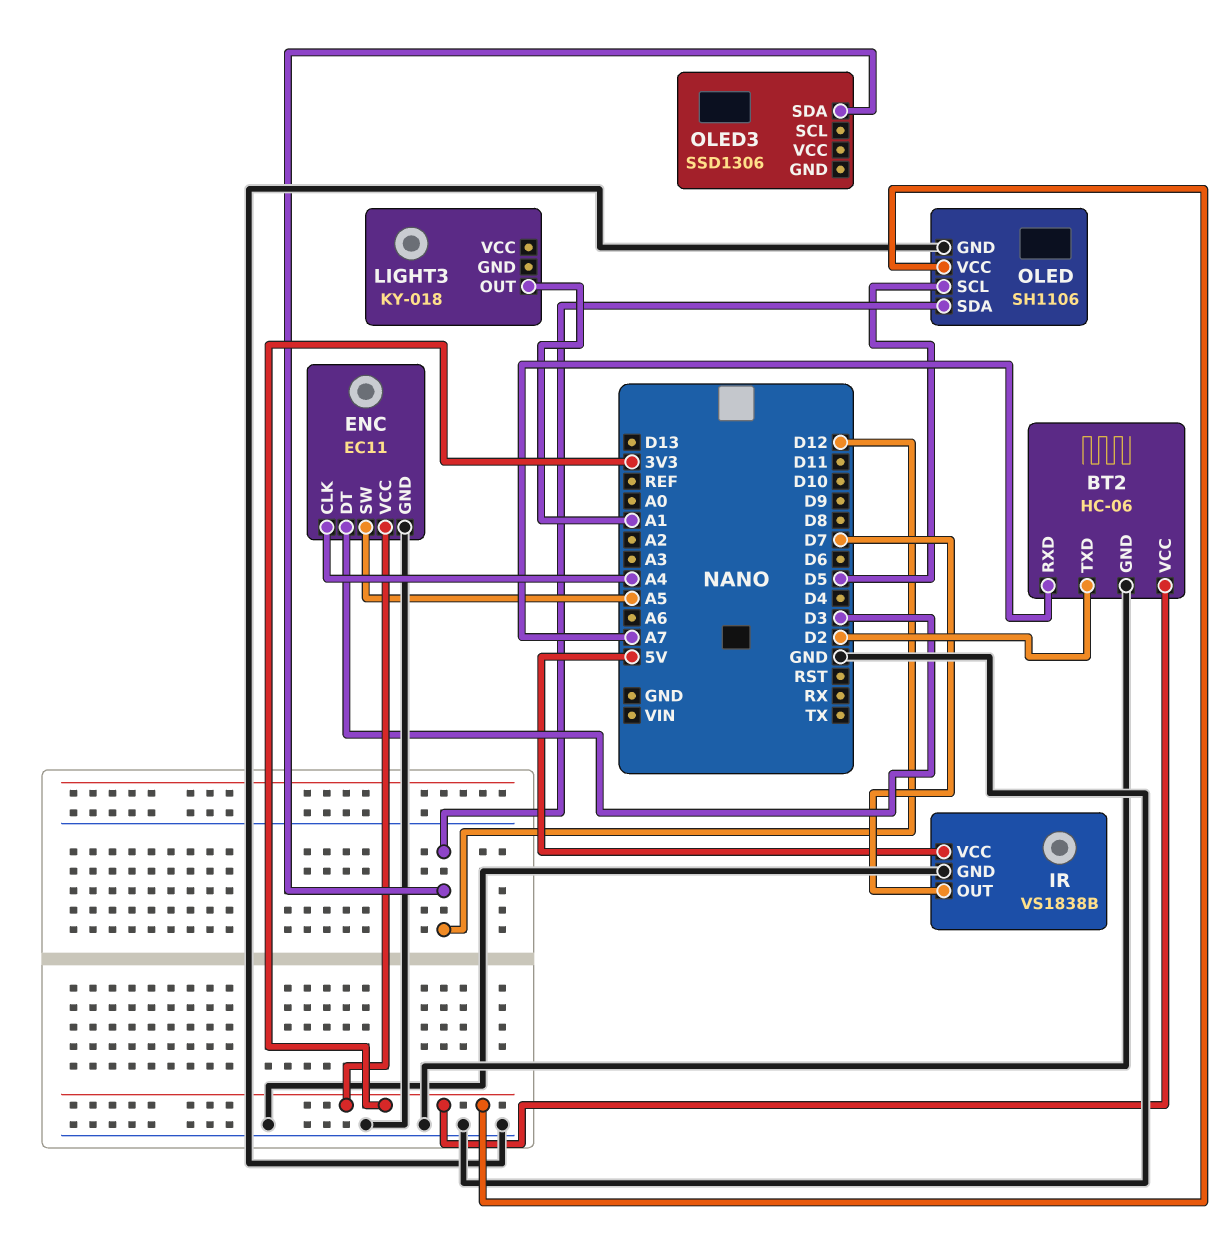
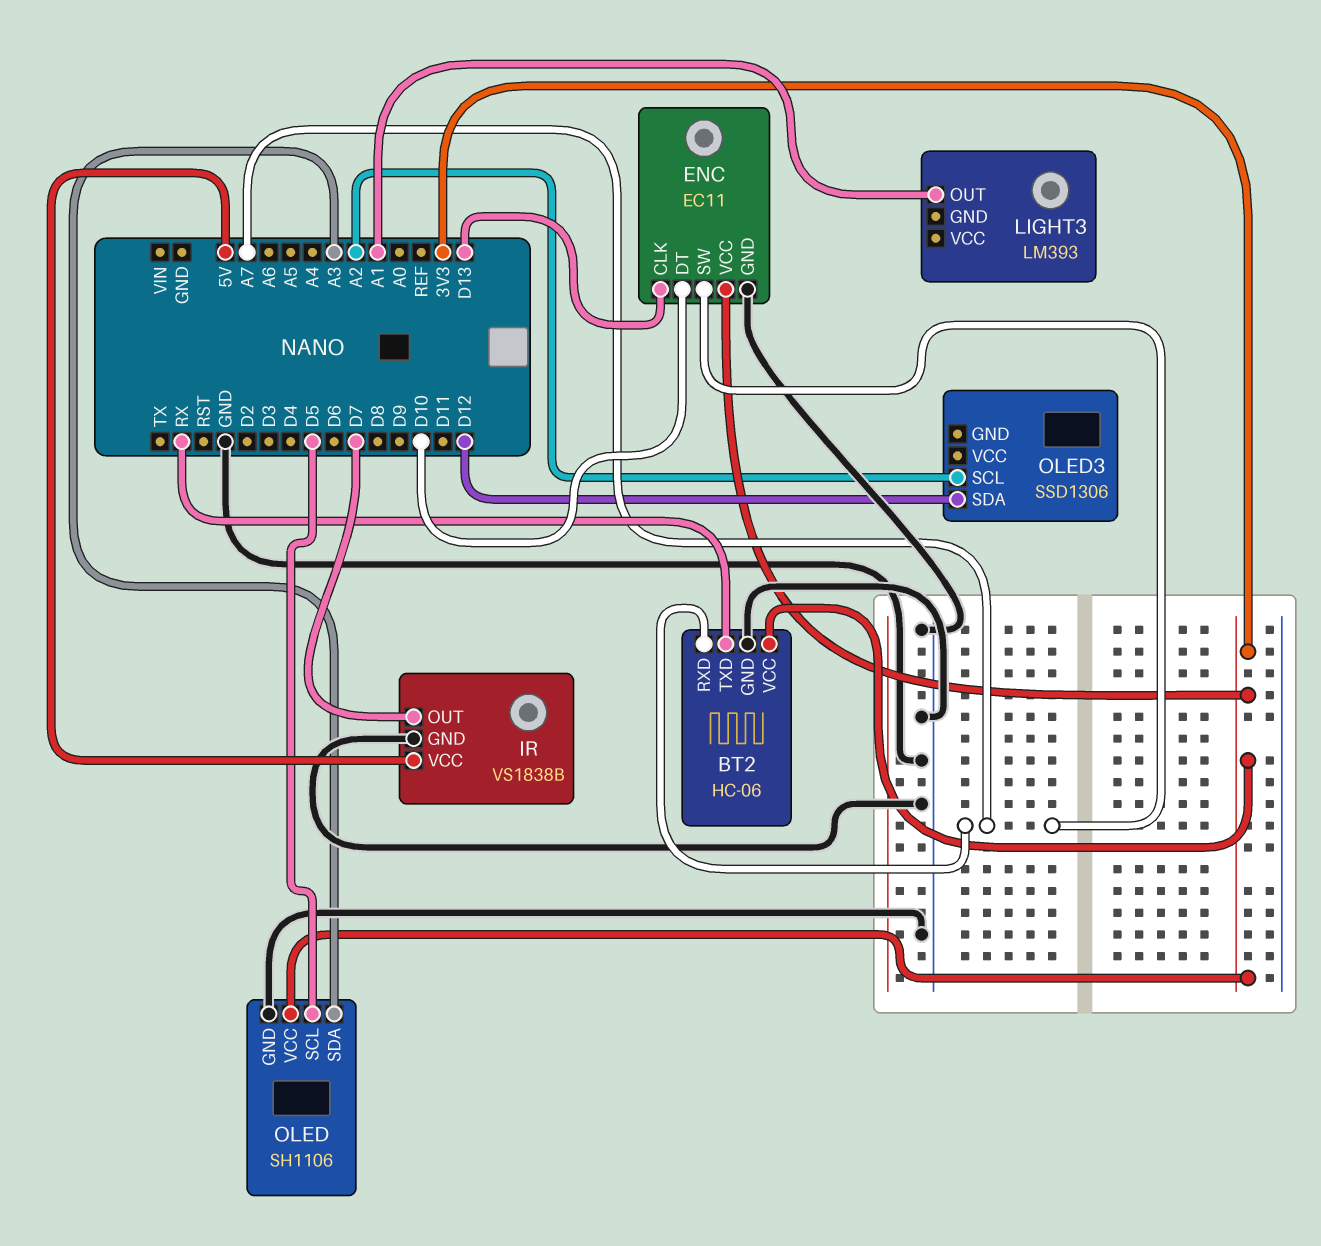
BT2 pin TXD: D2 -> RX
ENC pin CLK: A4 -> D13
ENC pin DT: D3 -> D10
ENC pin SW: A5 -> A7
LIGHT3: KY-018 -> LM393
OLED pin SDA: D12 -> A3
OLED3 pin SCL: none -> A2

